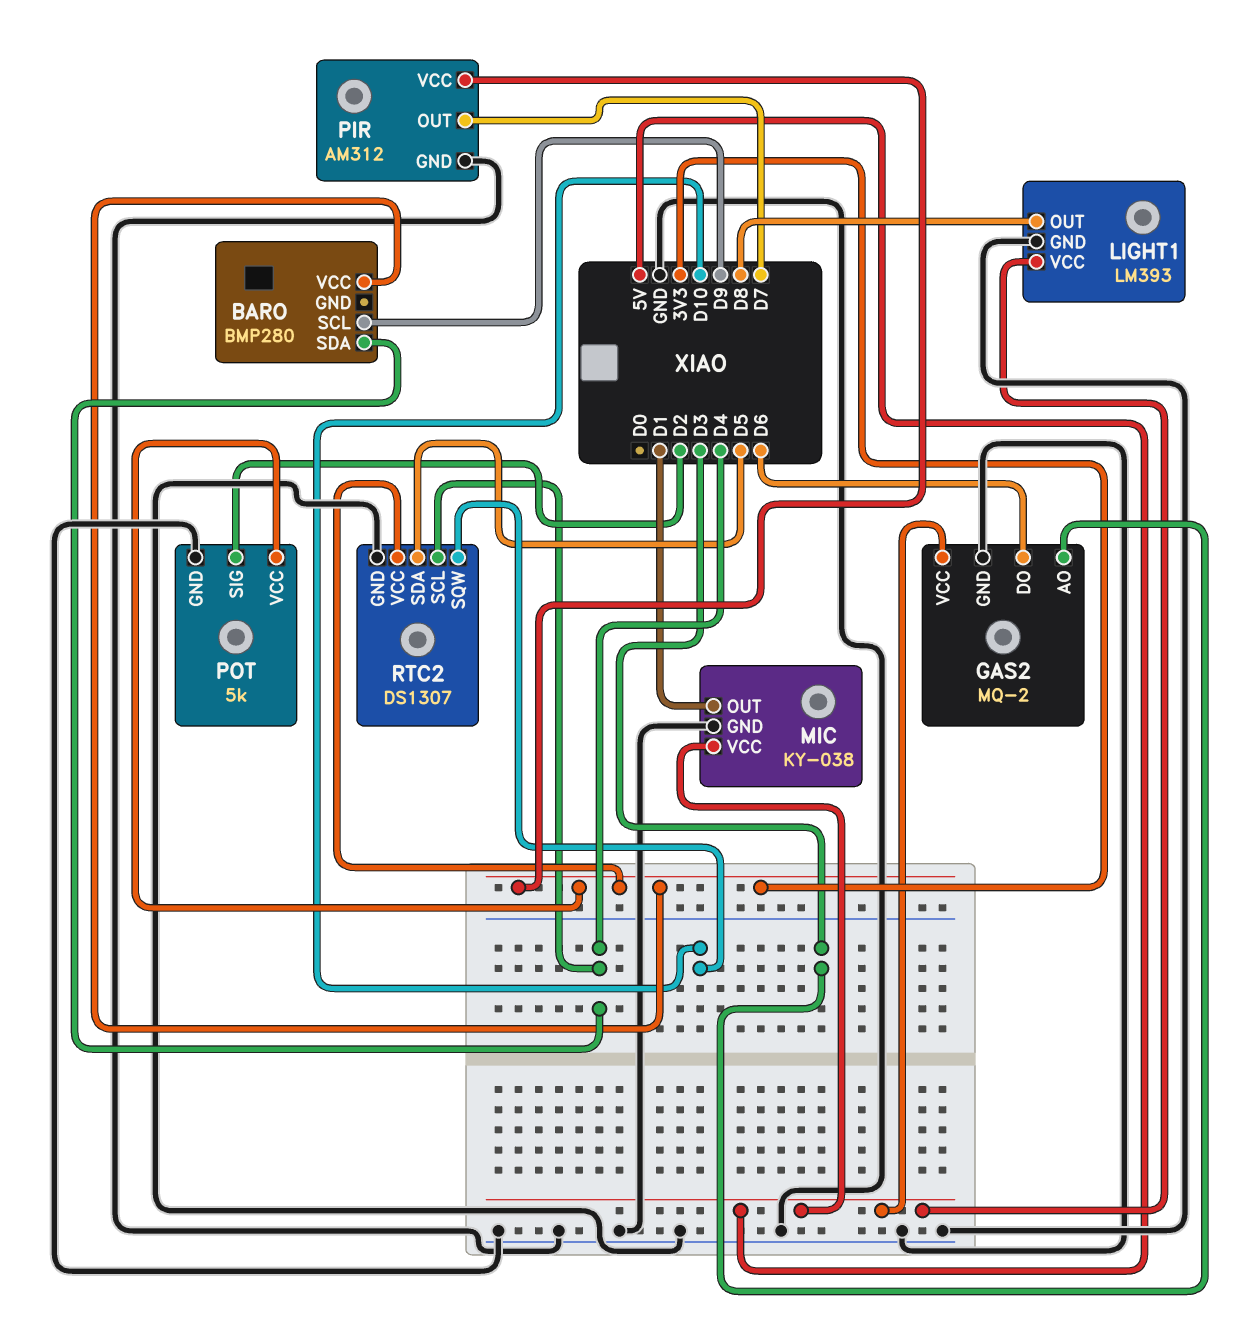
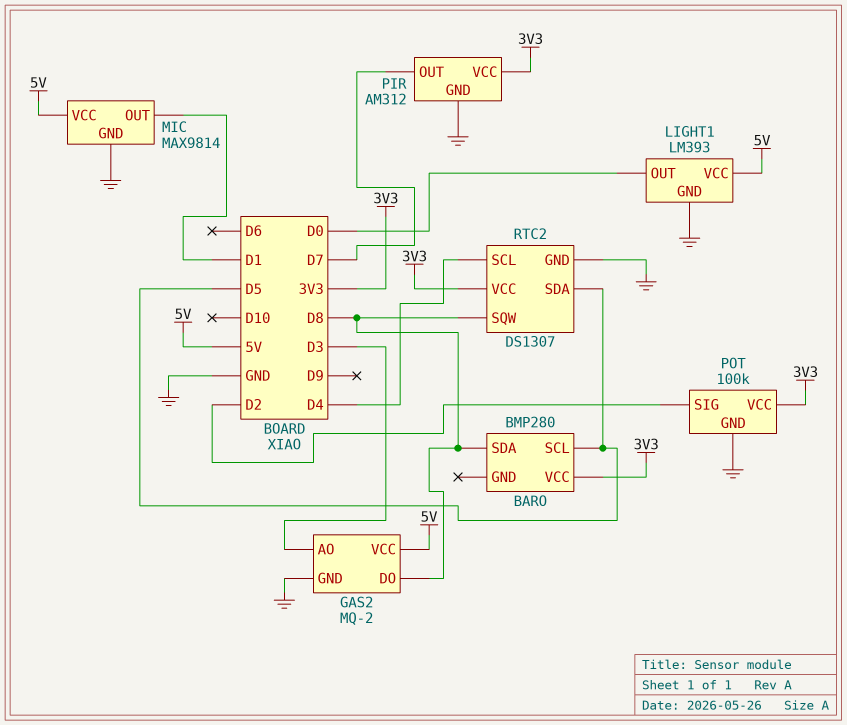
BARO pin SCL: D9 -> D5
BARO pin SDA: D4 -> D8
GAS2 pin DO: D6 -> D8
LIGHT1 pin OUT: D8 -> D0
MIC: KY-038 -> MAX9814
POT: 5k -> 100k
RTC2 pin SQW: D10 -> D8

